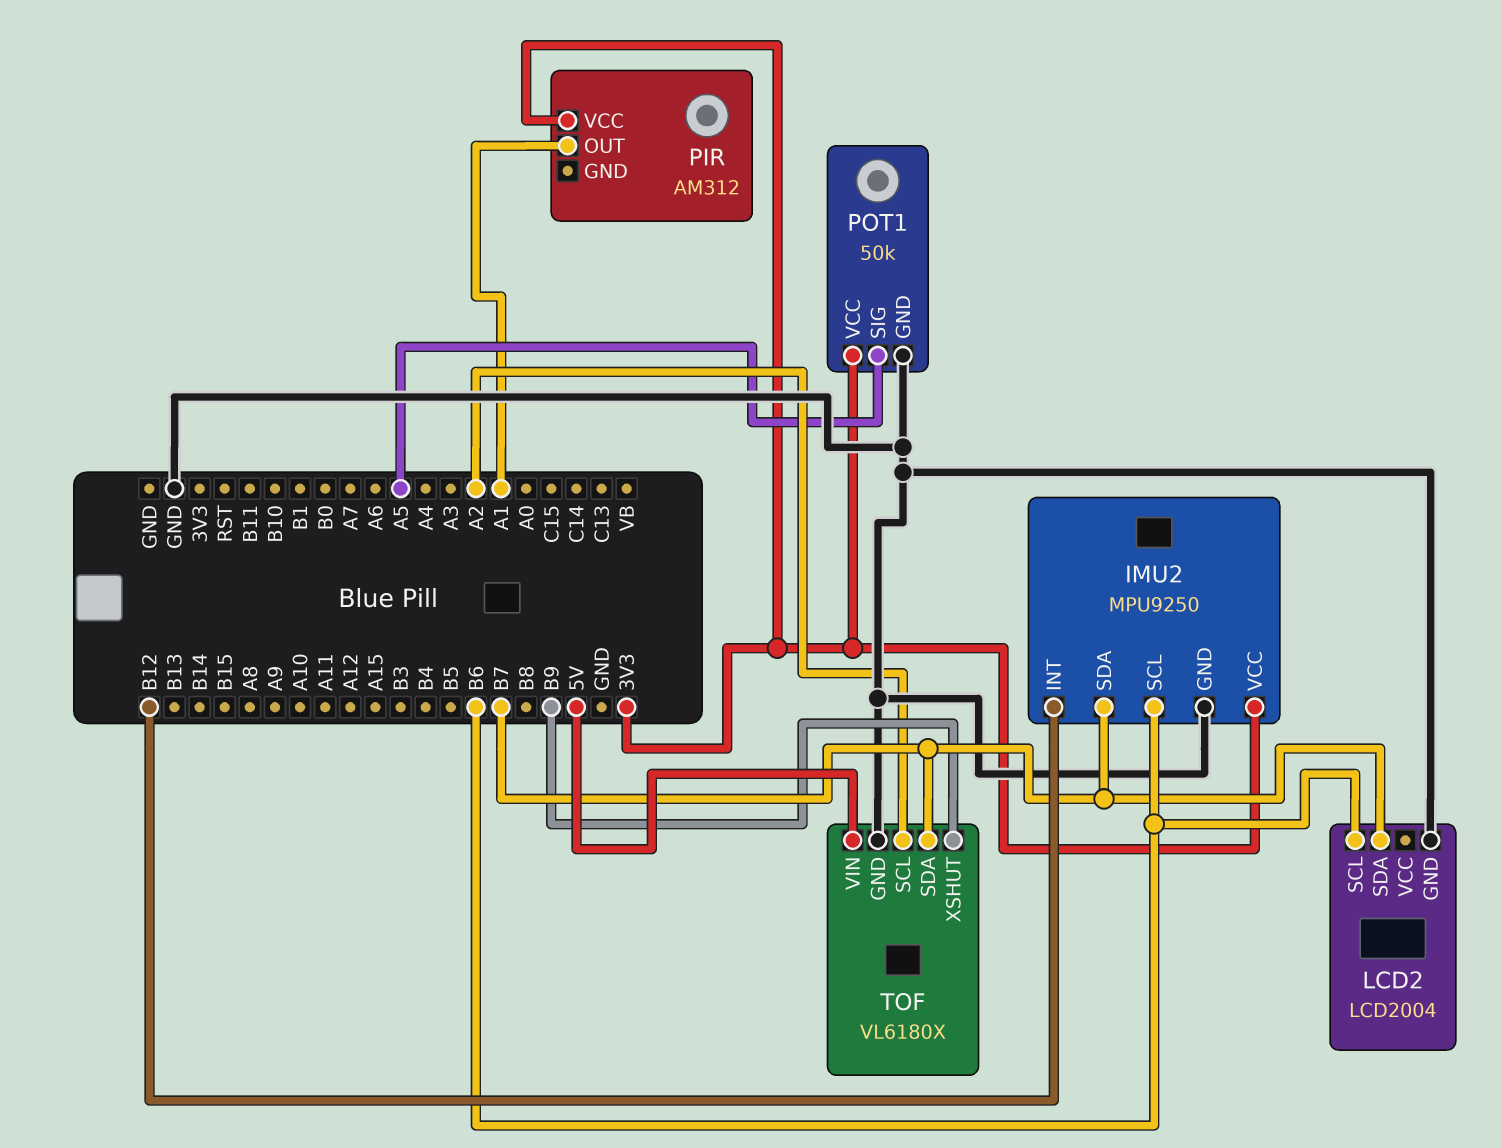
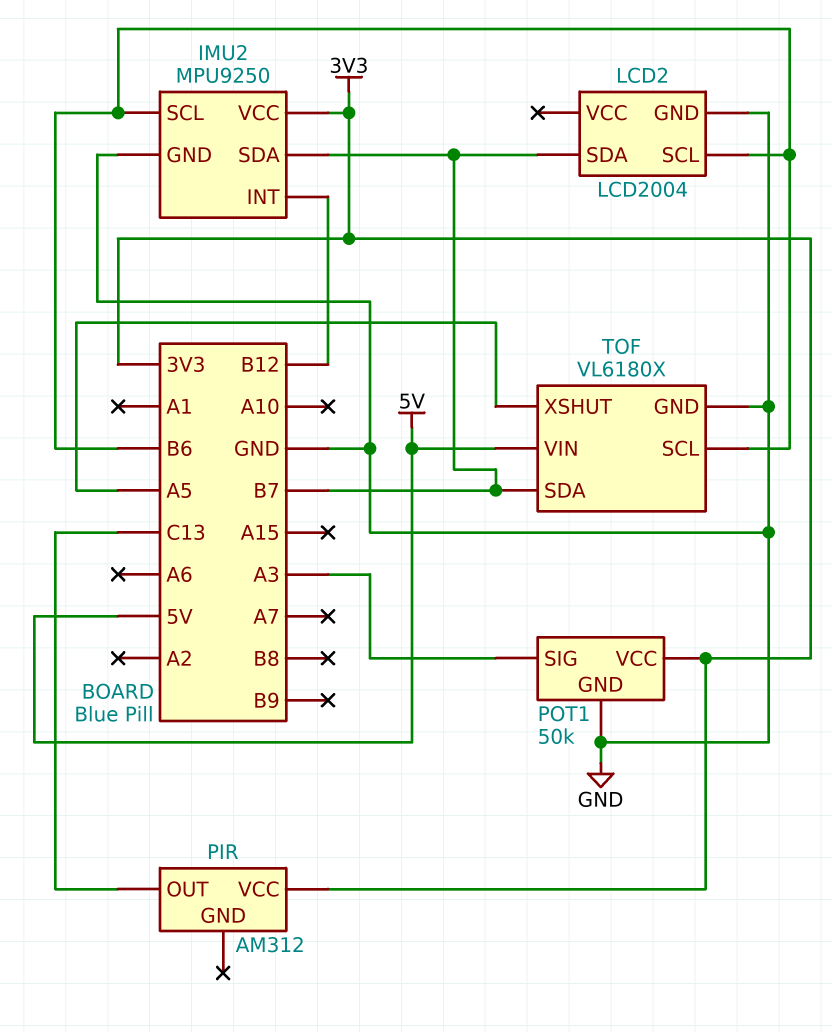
PIR pin OUT: A1 -> C13
POT1 pin SIG: A5 -> A3
TOF pin SCL: A2 -> B6
TOF pin XSHUT: B9 -> A5

